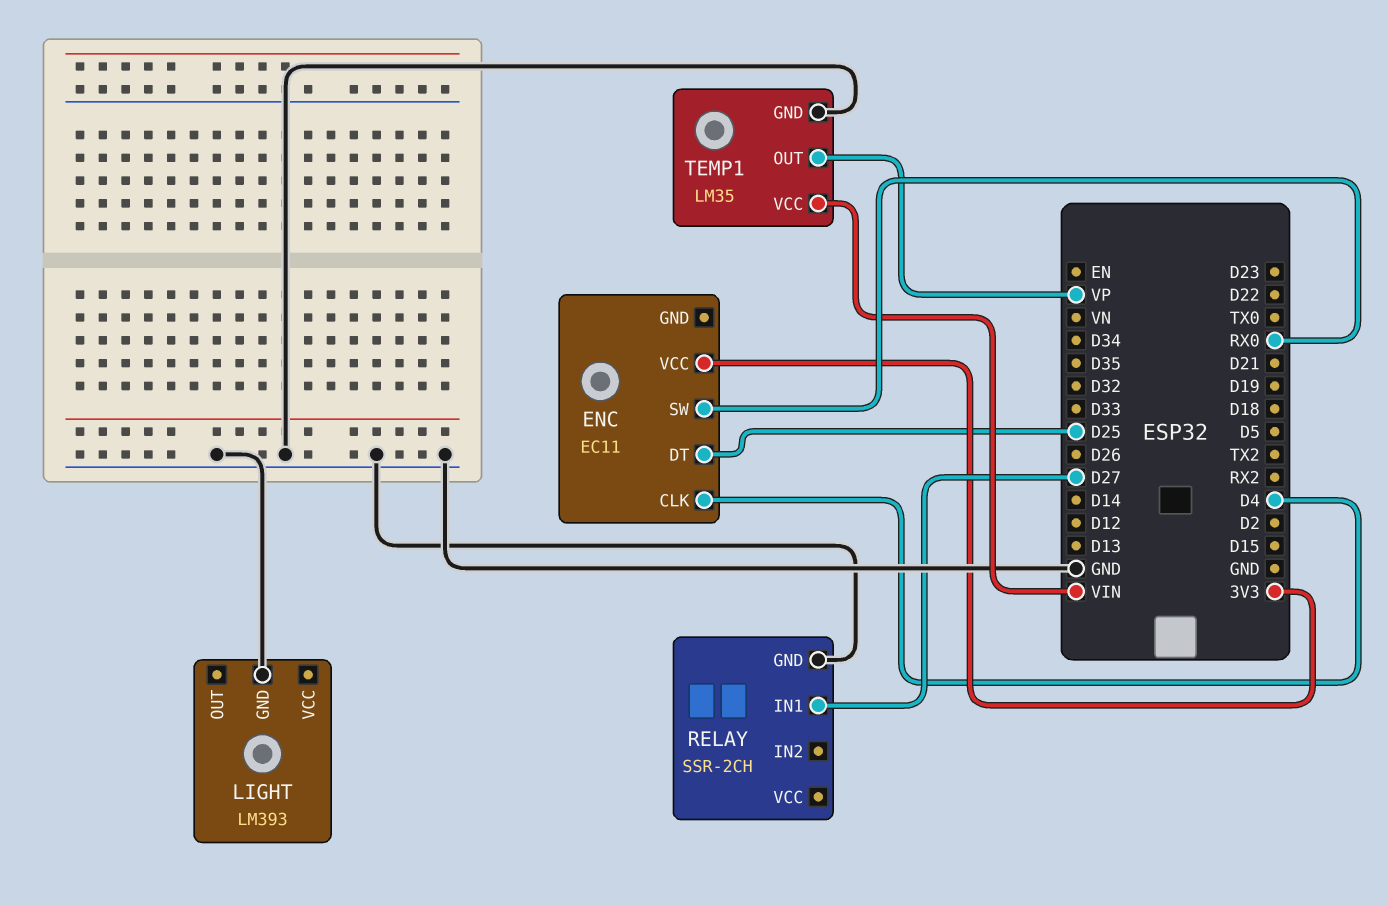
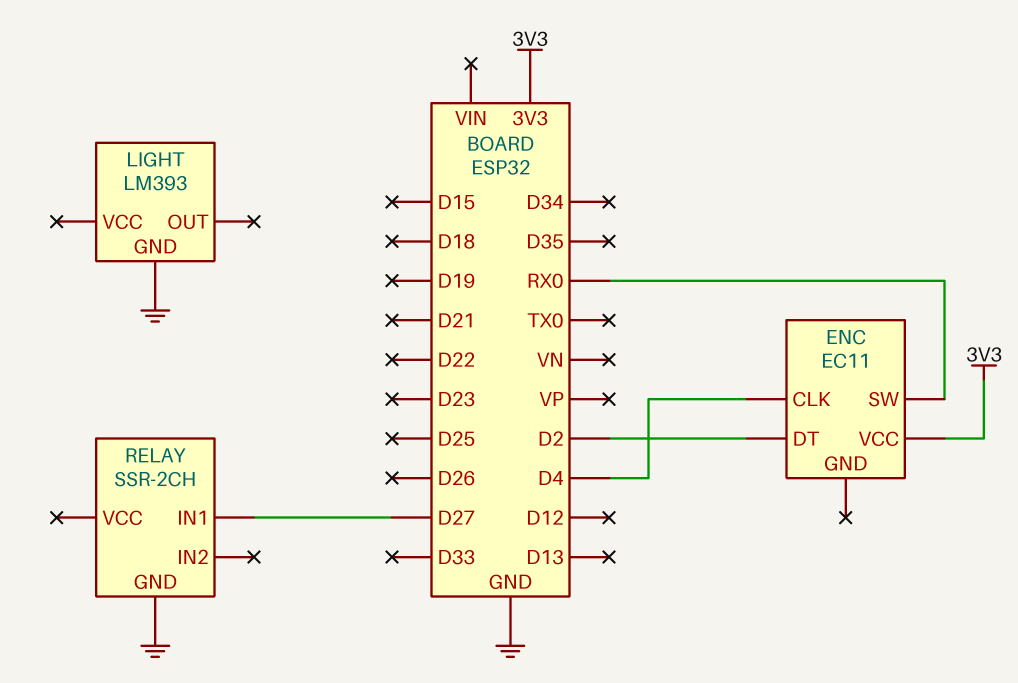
ENC pin DT: D25 -> D2
TEMP1: LM35 -> none
TEMP1 pin GND: GND -> none
TEMP1 pin OUT: VP -> none
TEMP1 pin VCC: VIN -> none

